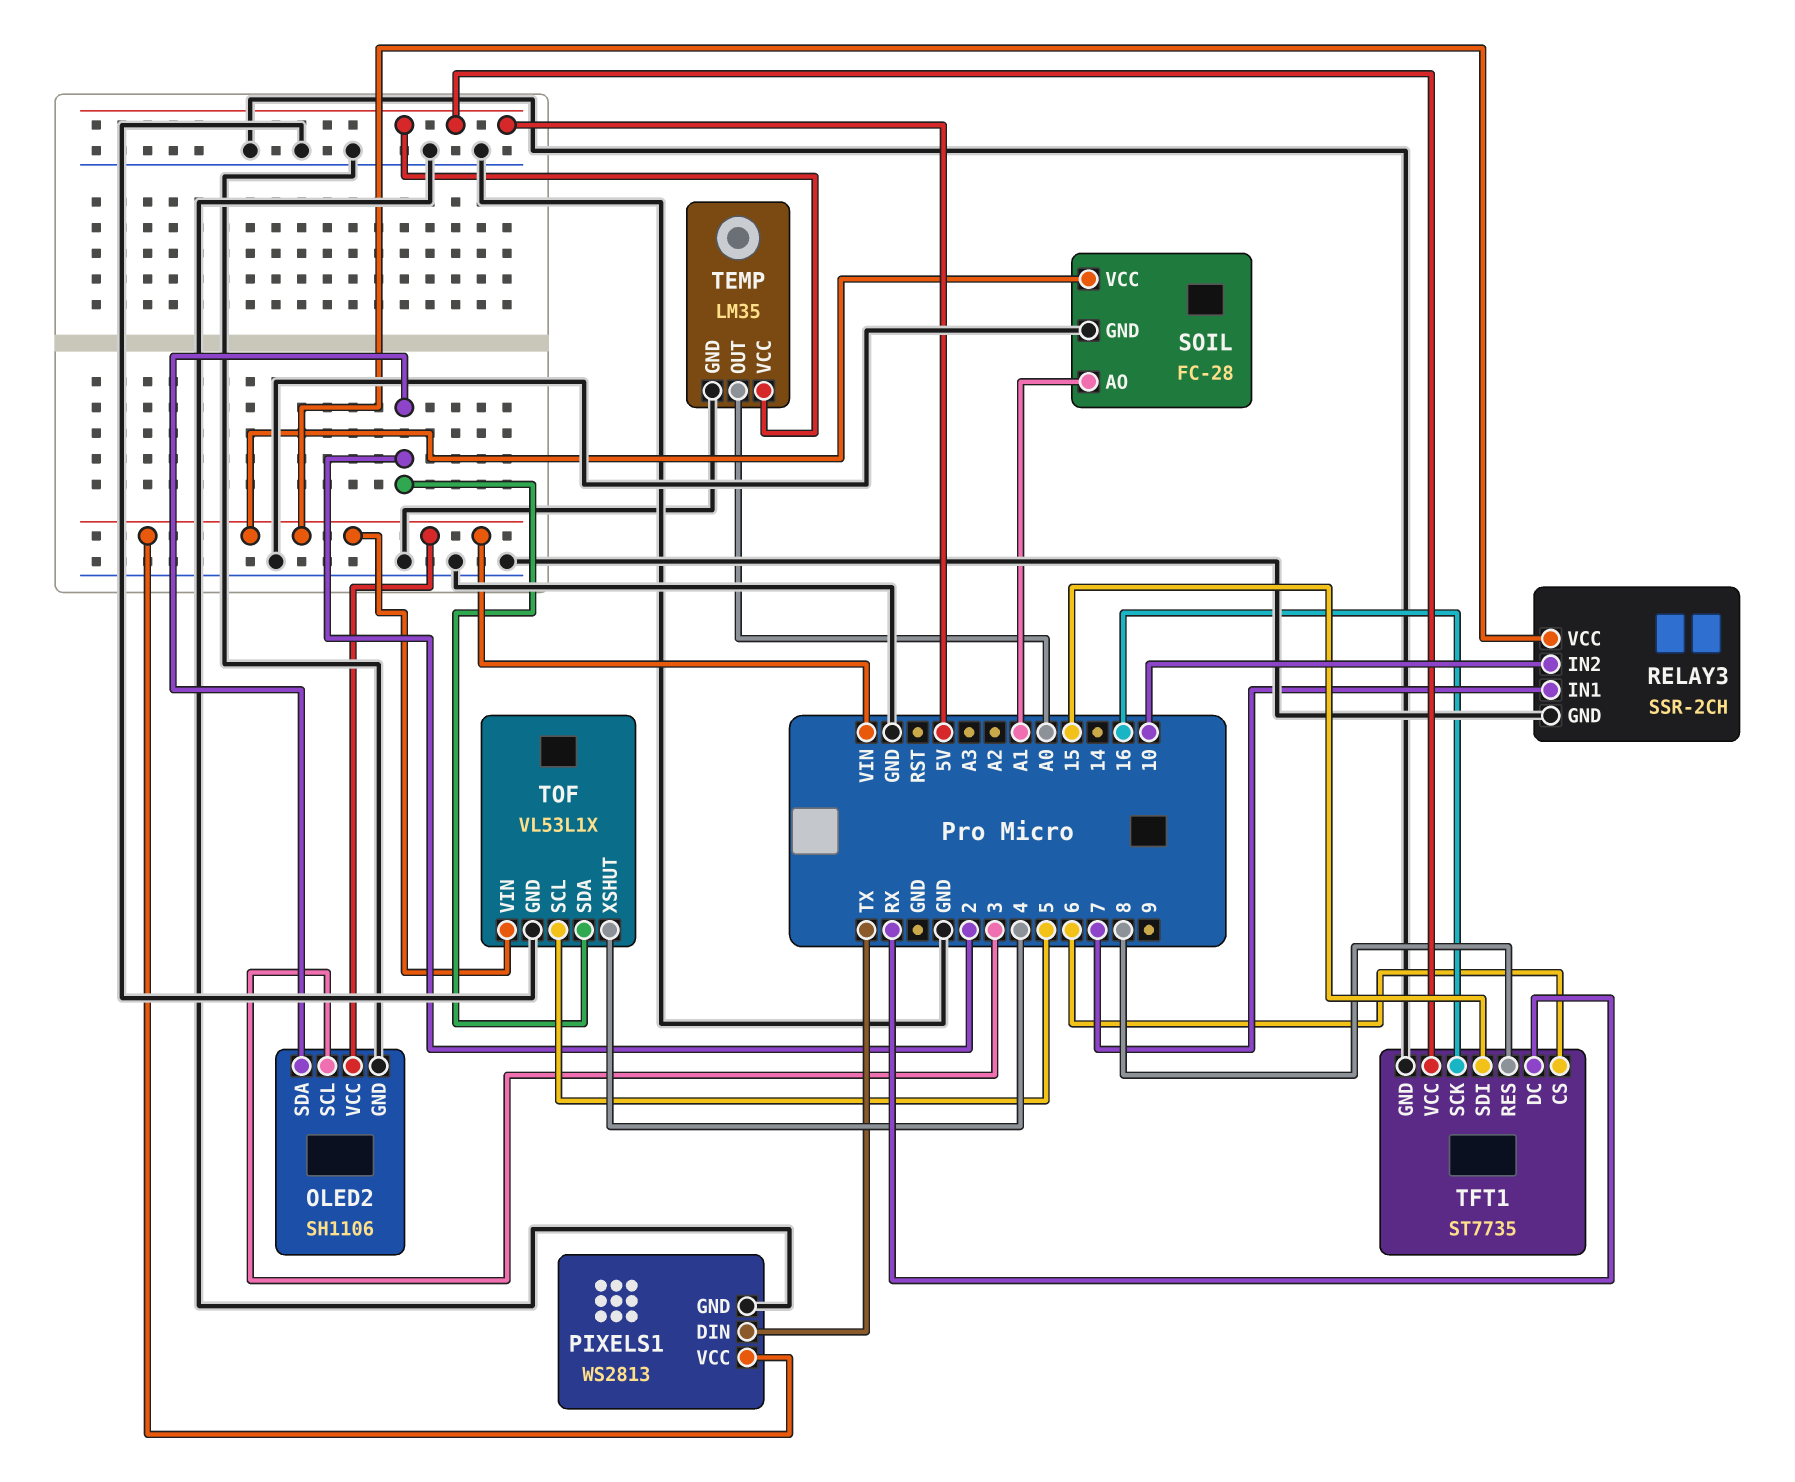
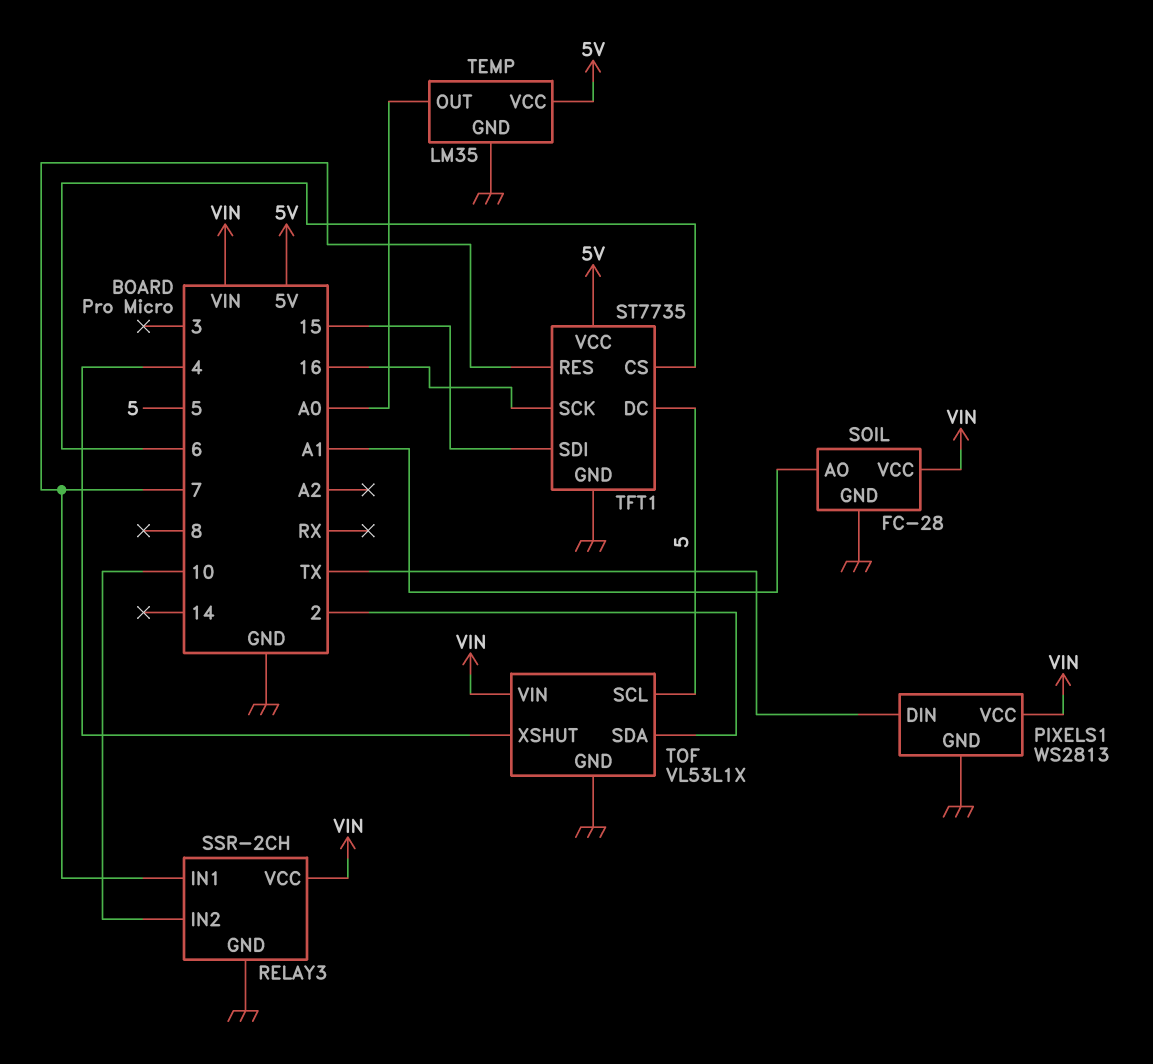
OLED2: SH1106 -> none
OLED2 pin GND: GND -> none
OLED2 pin SCL: 3 -> none
OLED2 pin SDA: 2 -> none
OLED2 pin VCC: VIN -> none
TFT1 pin DC: RX -> 5
TFT1 pin RES: 8 -> 7

